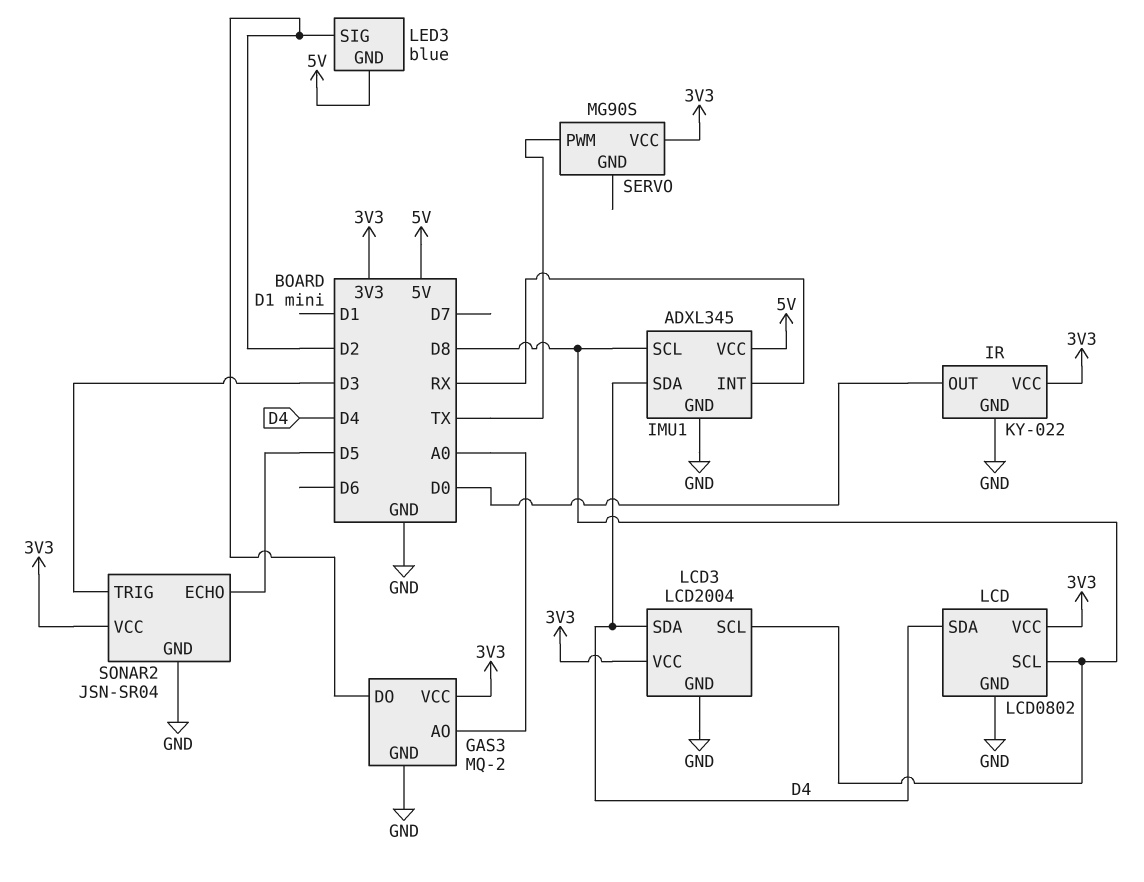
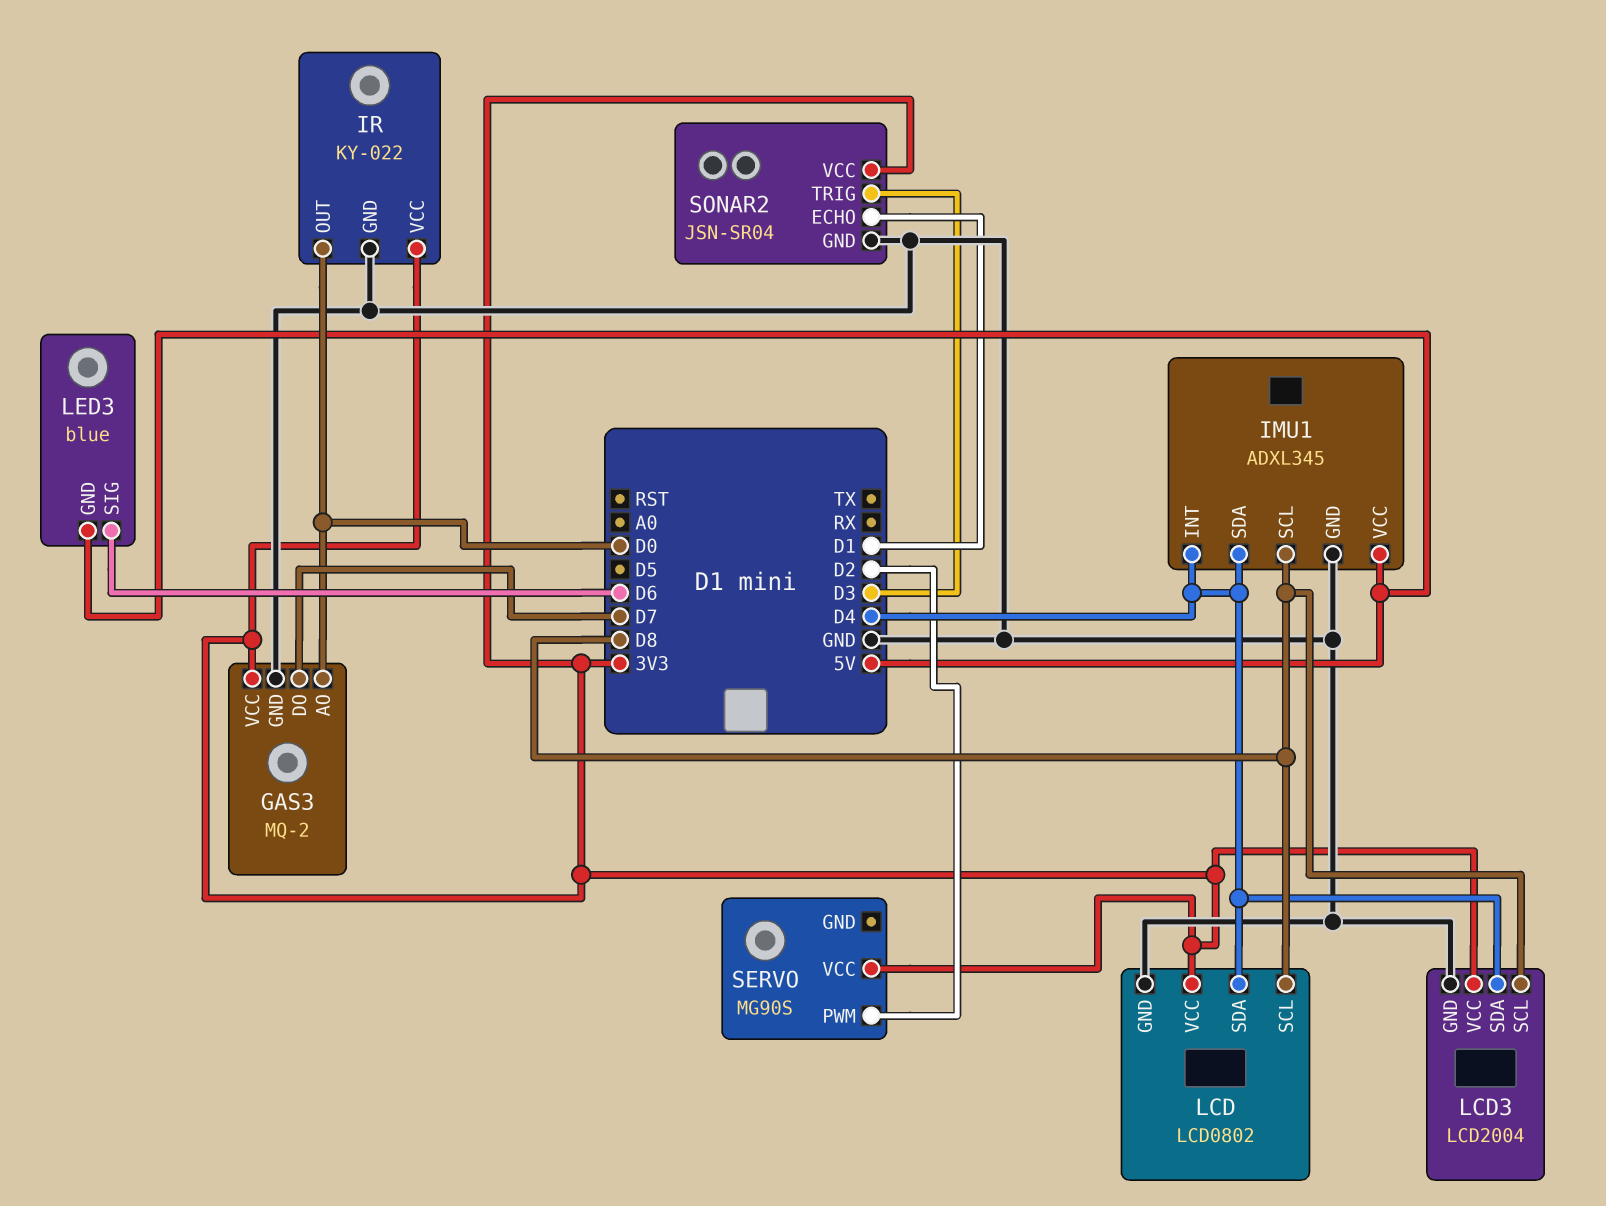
GAS3 pin AO: A0 -> D0
GAS3 pin DO: D2 -> D7
IMU1 pin INT: RX -> D4
LED3 pin SIG: D2 -> D6
SERVO pin PWM: TX -> D2
SONAR2 pin ECHO: D5 -> D1

